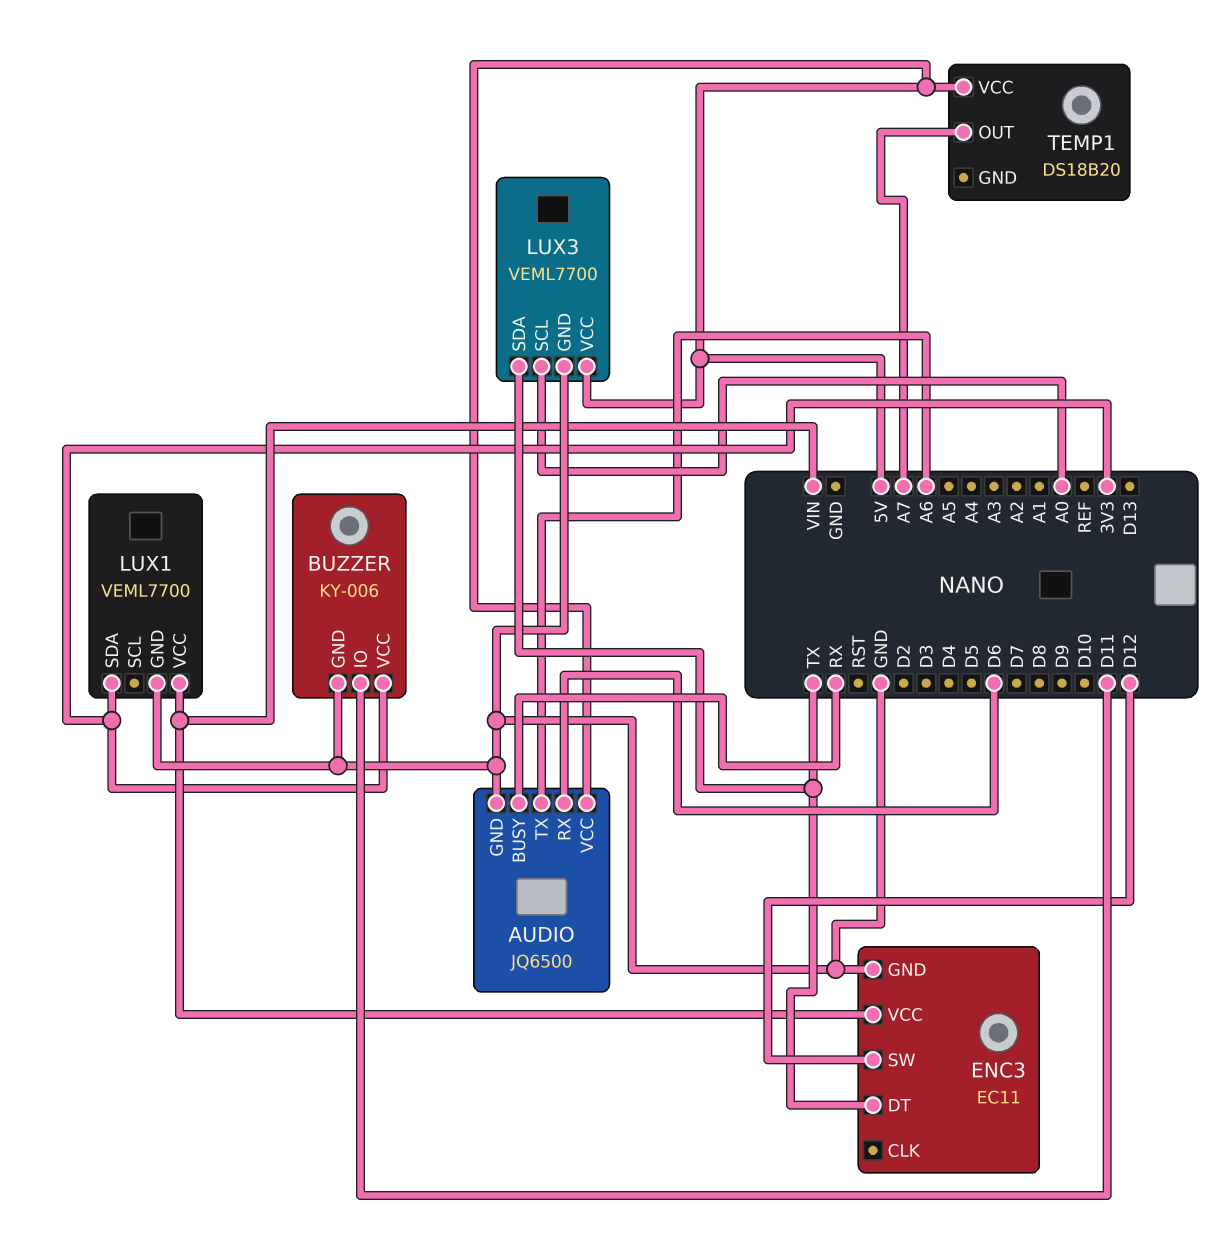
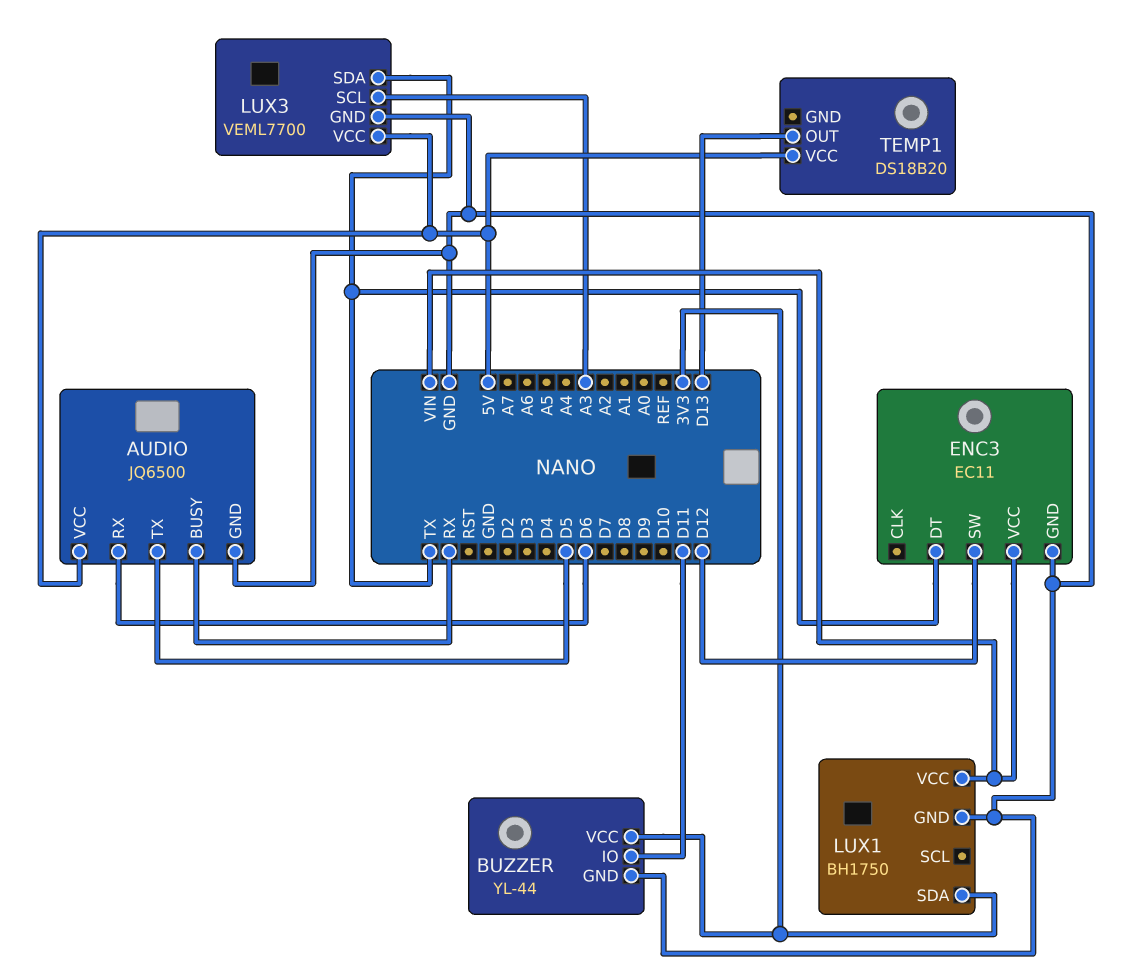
AUDIO pin TX: A6 -> D5
BUZZER: KY-006 -> YL-44
LUX1: VEML7700 -> BH1750
LUX3 pin SCL: A0 -> A3
TEMP1 pin OUT: A7 -> D13

